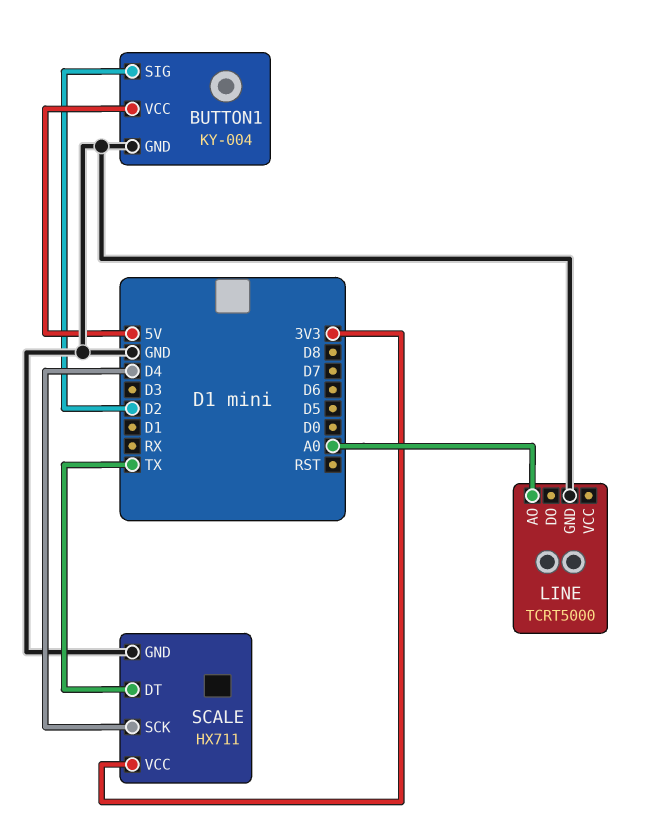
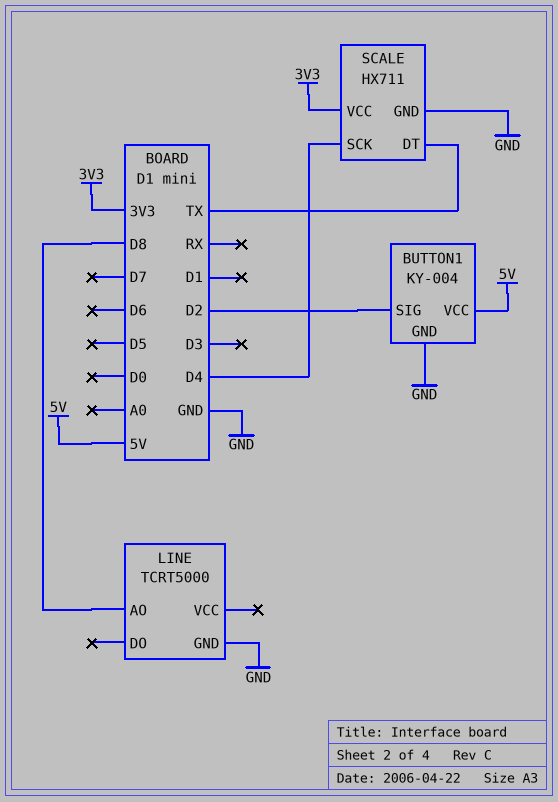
LINE pin AO: A0 -> D8

